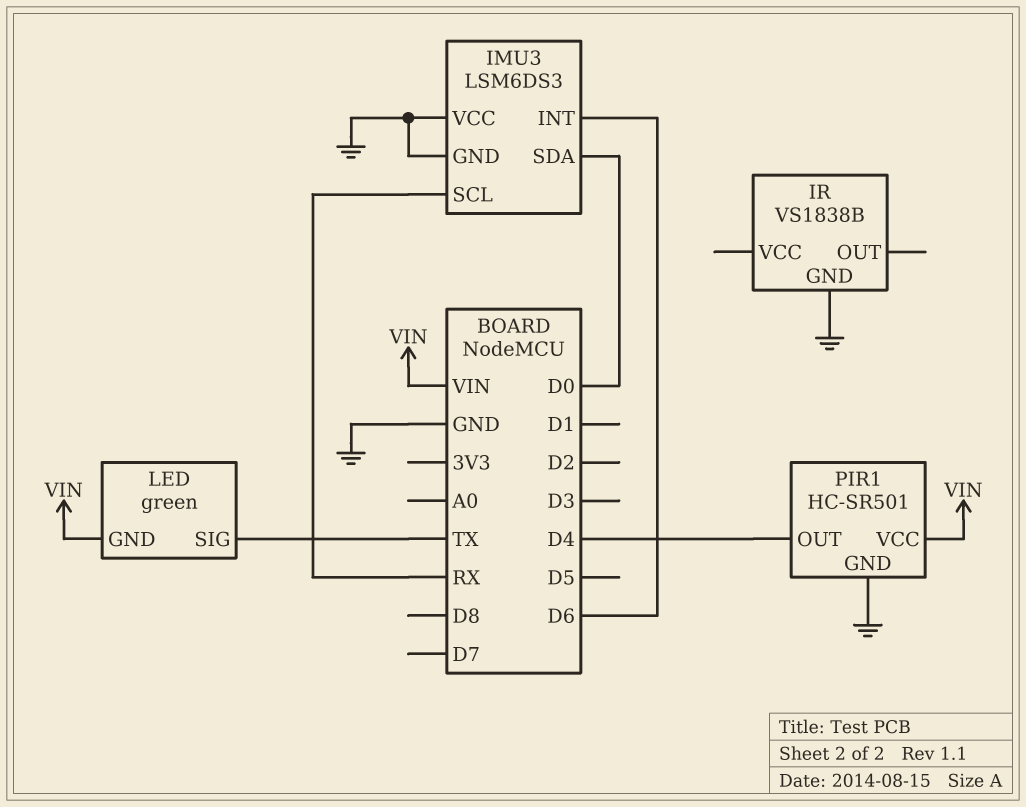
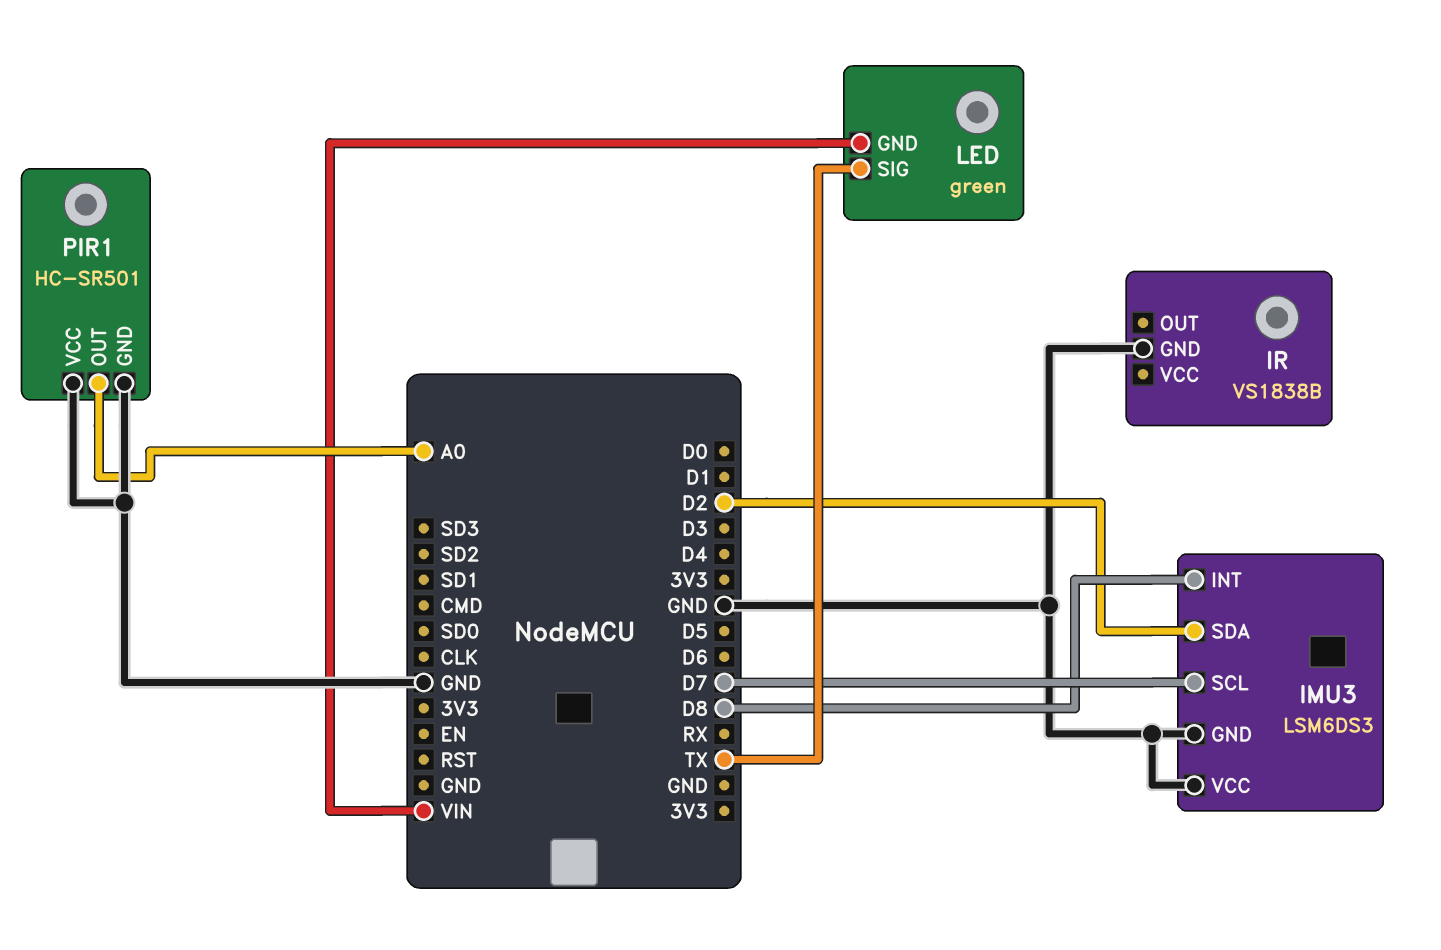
IMU3 pin INT: D6 -> D8
IMU3 pin SCL: RX -> D7
IMU3 pin SDA: D0 -> D2
PIR1 pin OUT: D4 -> A0
PIR1 pin VCC: VIN -> GND

